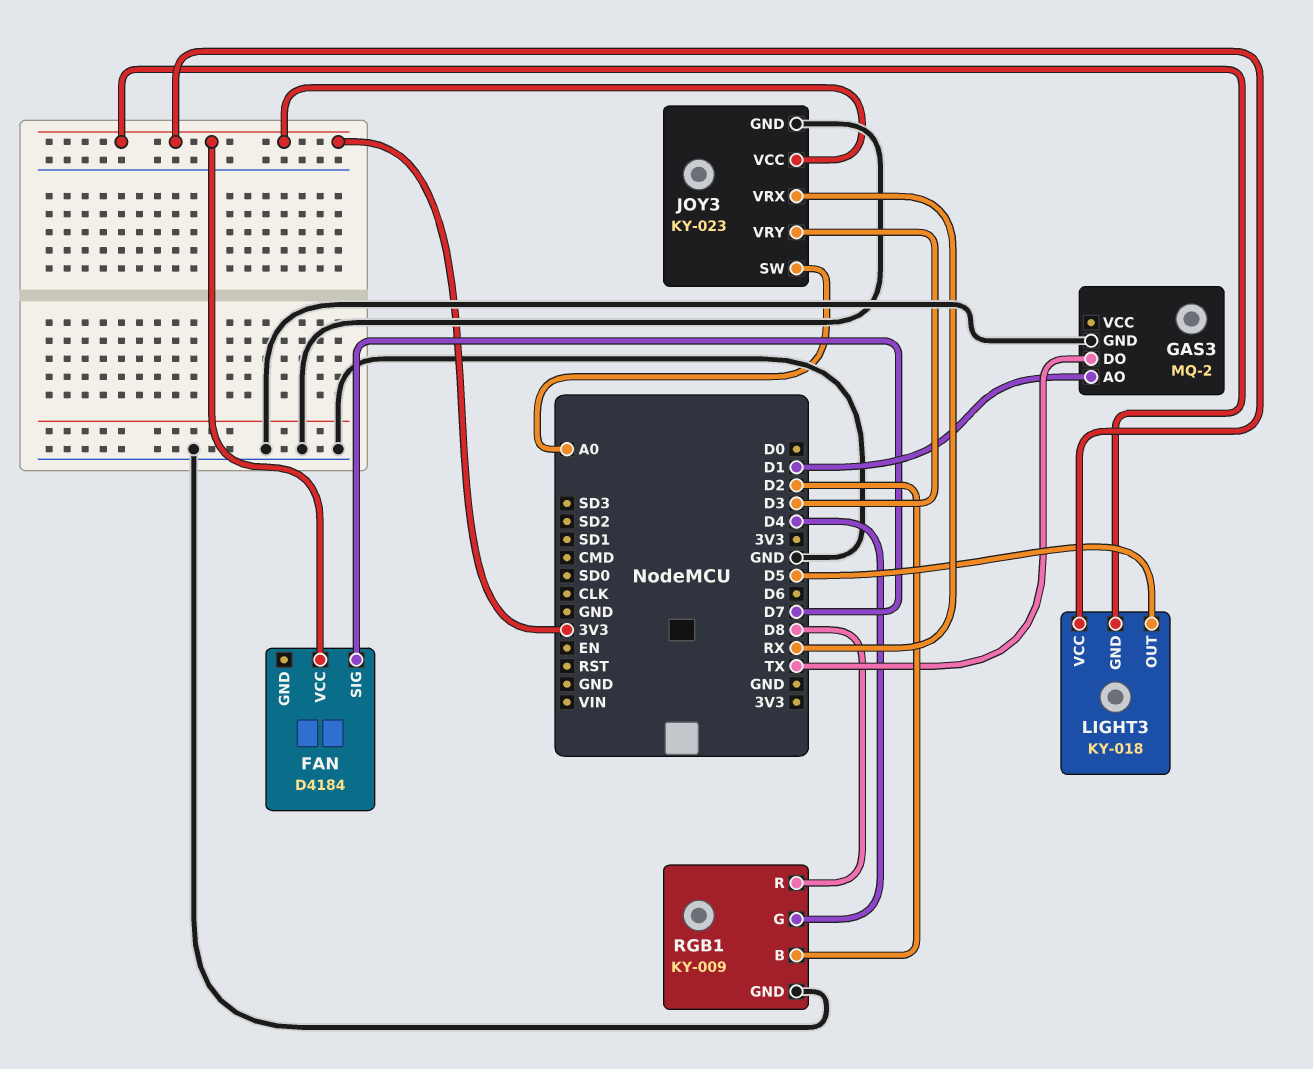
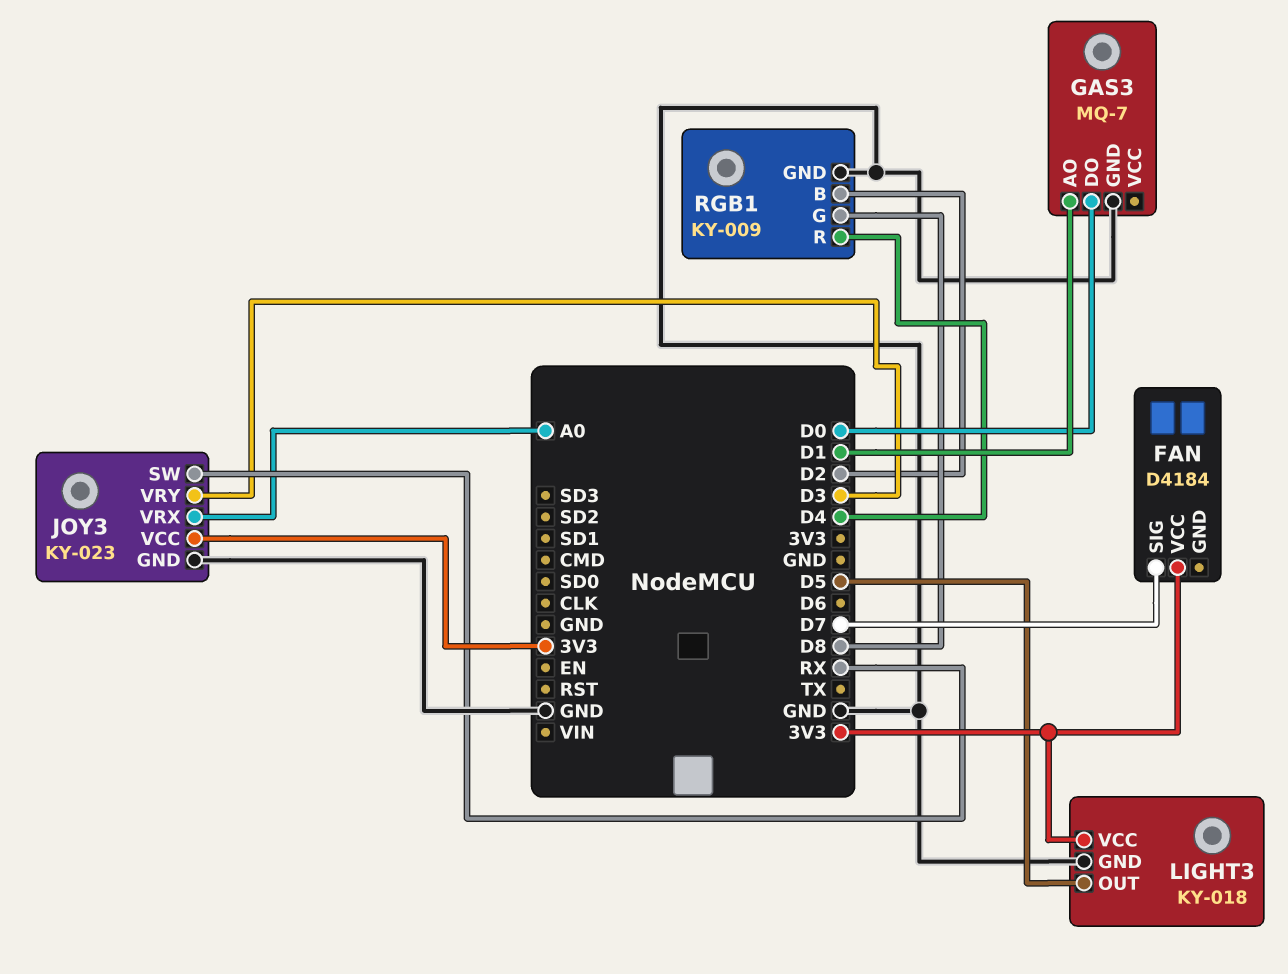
GAS3: MQ-2 -> MQ-7
GAS3 pin DO: TX -> D0
JOY3 pin SW: A0 -> RX
JOY3 pin VRX: RX -> A0
LIGHT3 pin GND: 3V3 -> GND
RGB1 pin G: D4 -> D8
RGB1 pin R: D8 -> D4

